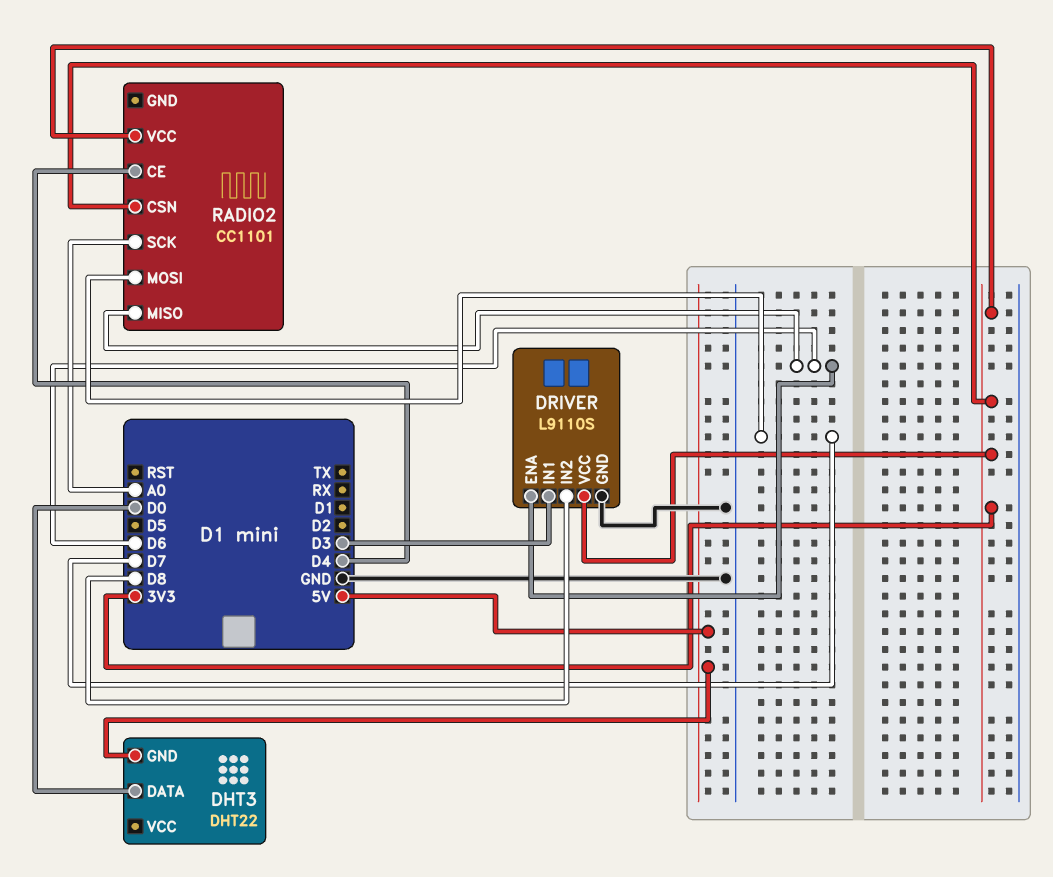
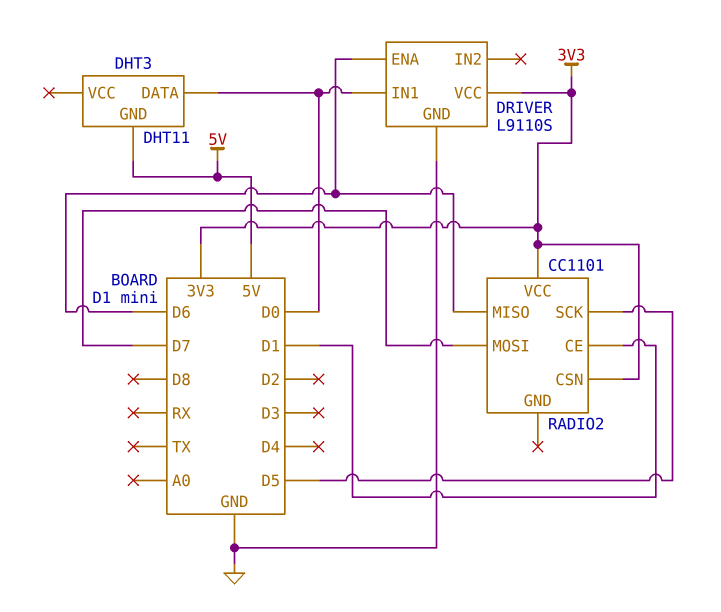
DHT3: DHT22 -> DHT11
DRIVER pin IN1: D3 -> D0
DRIVER pin IN2: D8 -> none
RADIO2 pin CE: D4 -> D1
RADIO2 pin SCK: A0 -> D5

